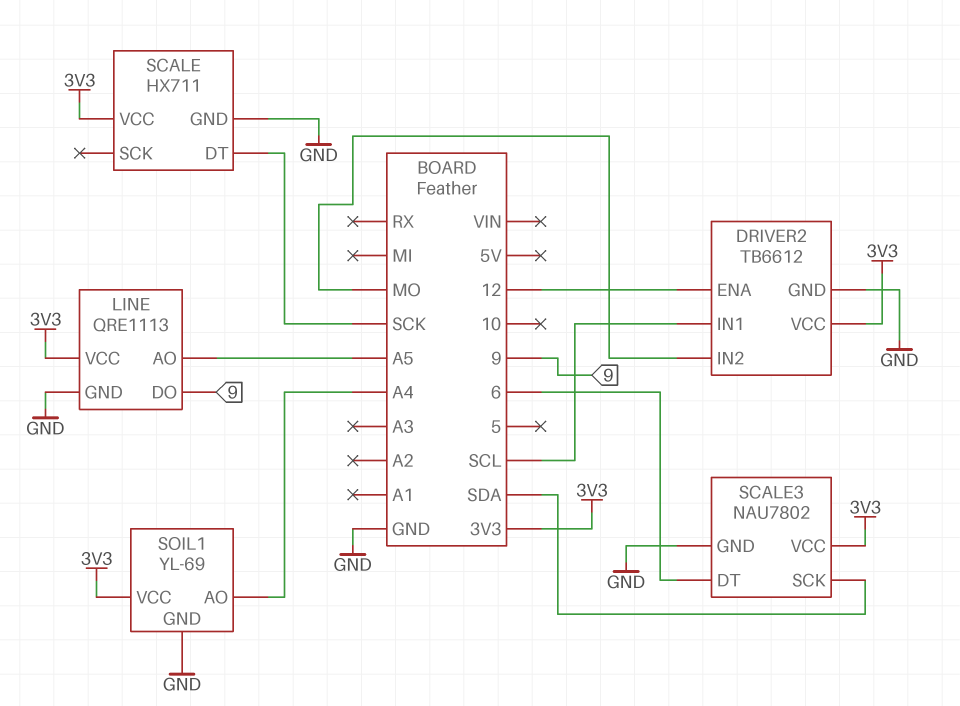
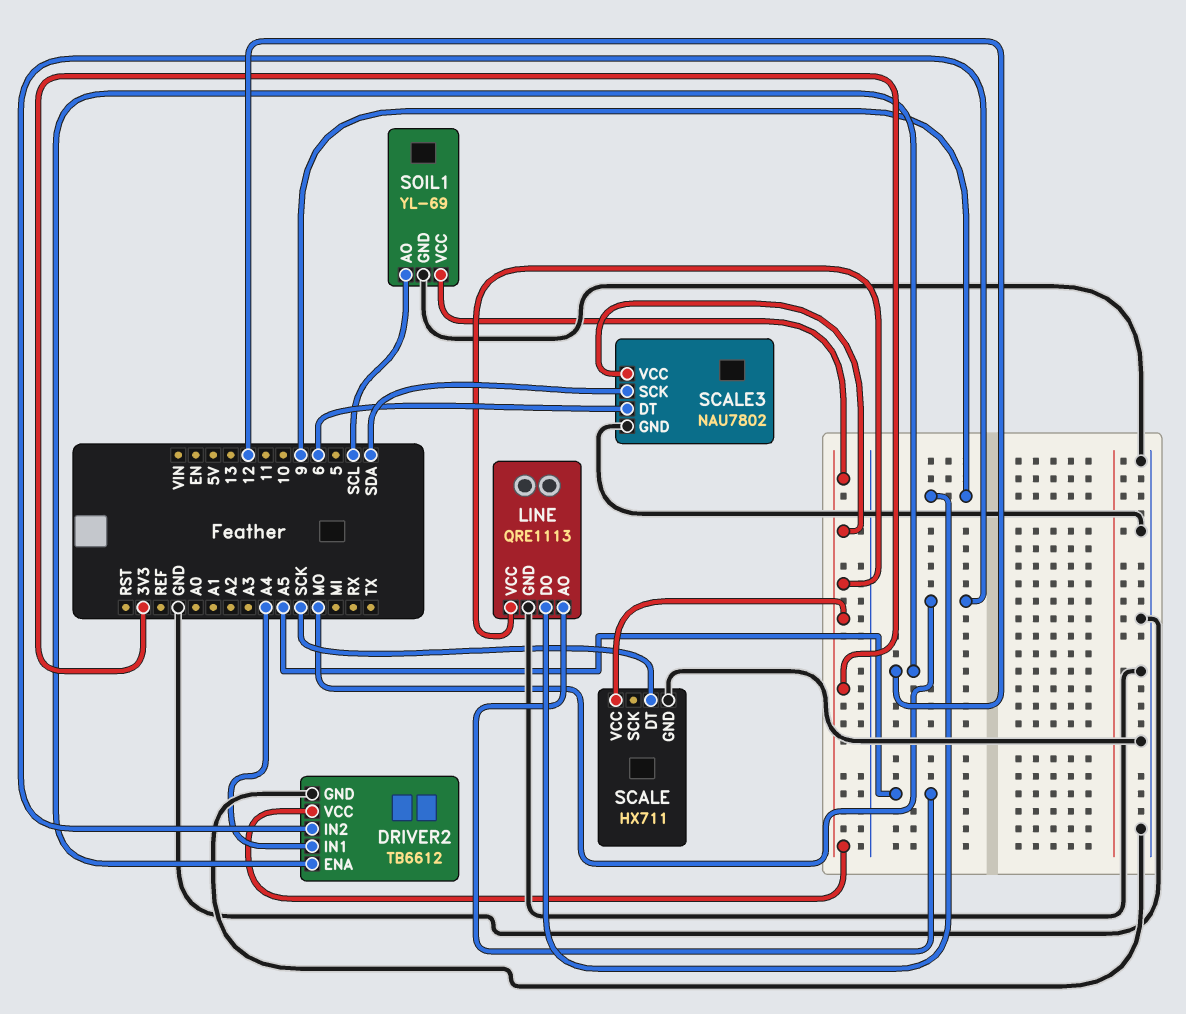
DRIVER2 pin IN1: SCL -> A4
SOIL1 pin AO: A4 -> SCL

